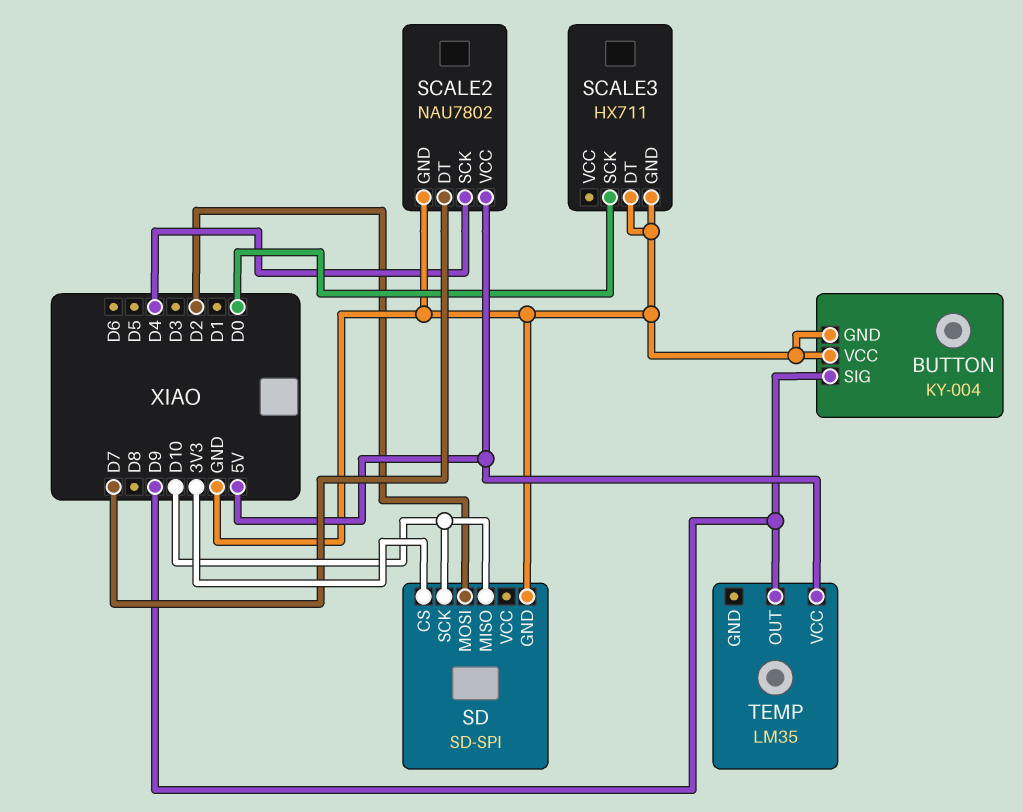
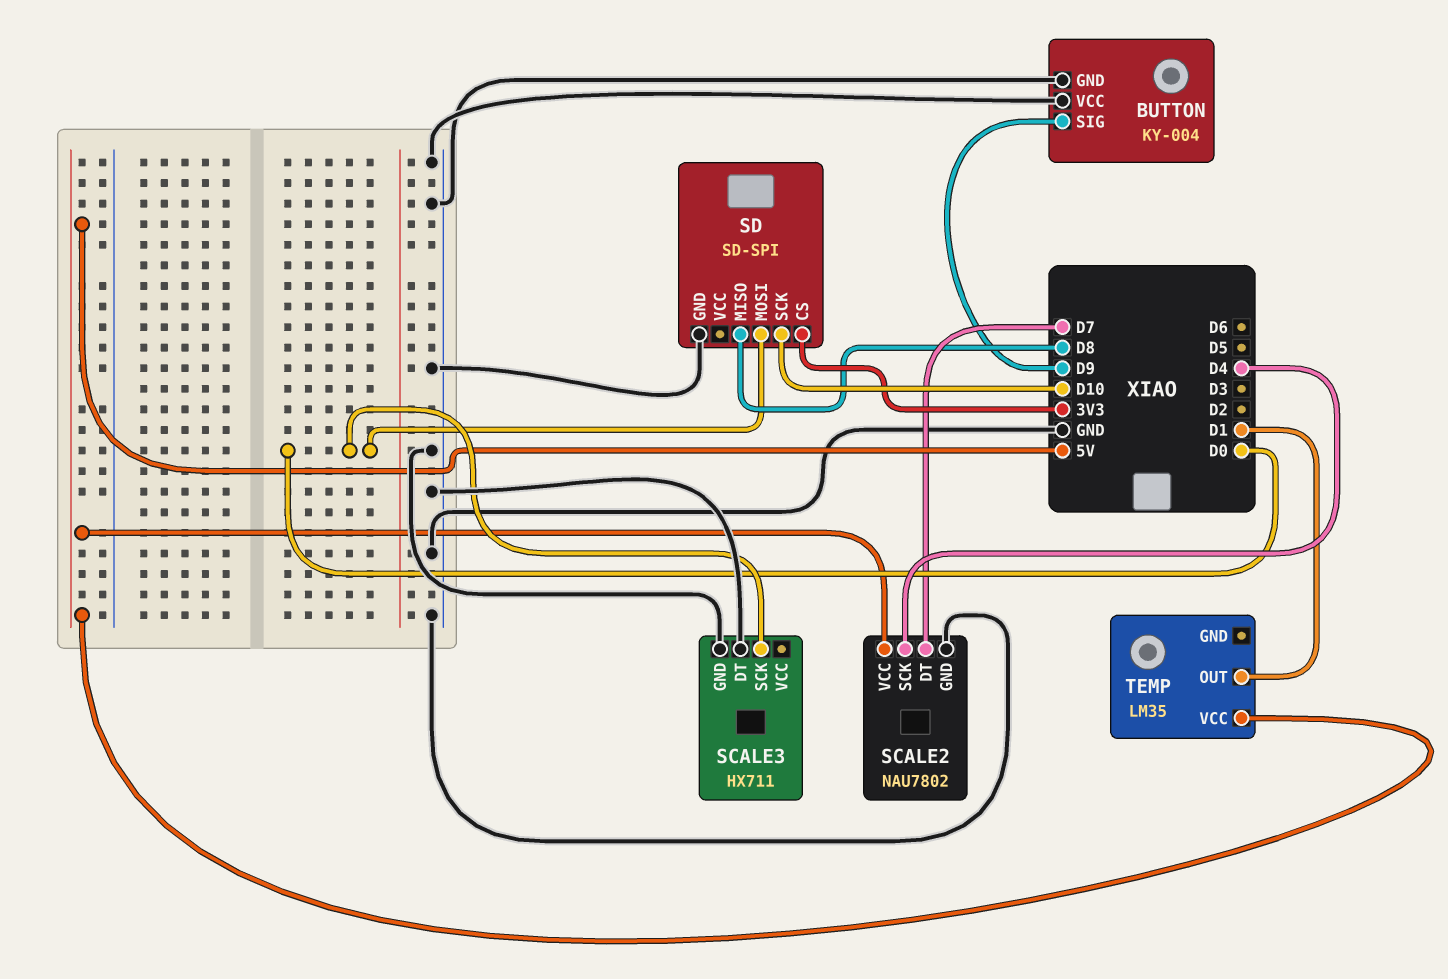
SD pin MISO: D10 -> D8
SD pin MOSI: D2 -> D0
TEMP pin OUT: D9 -> D1

